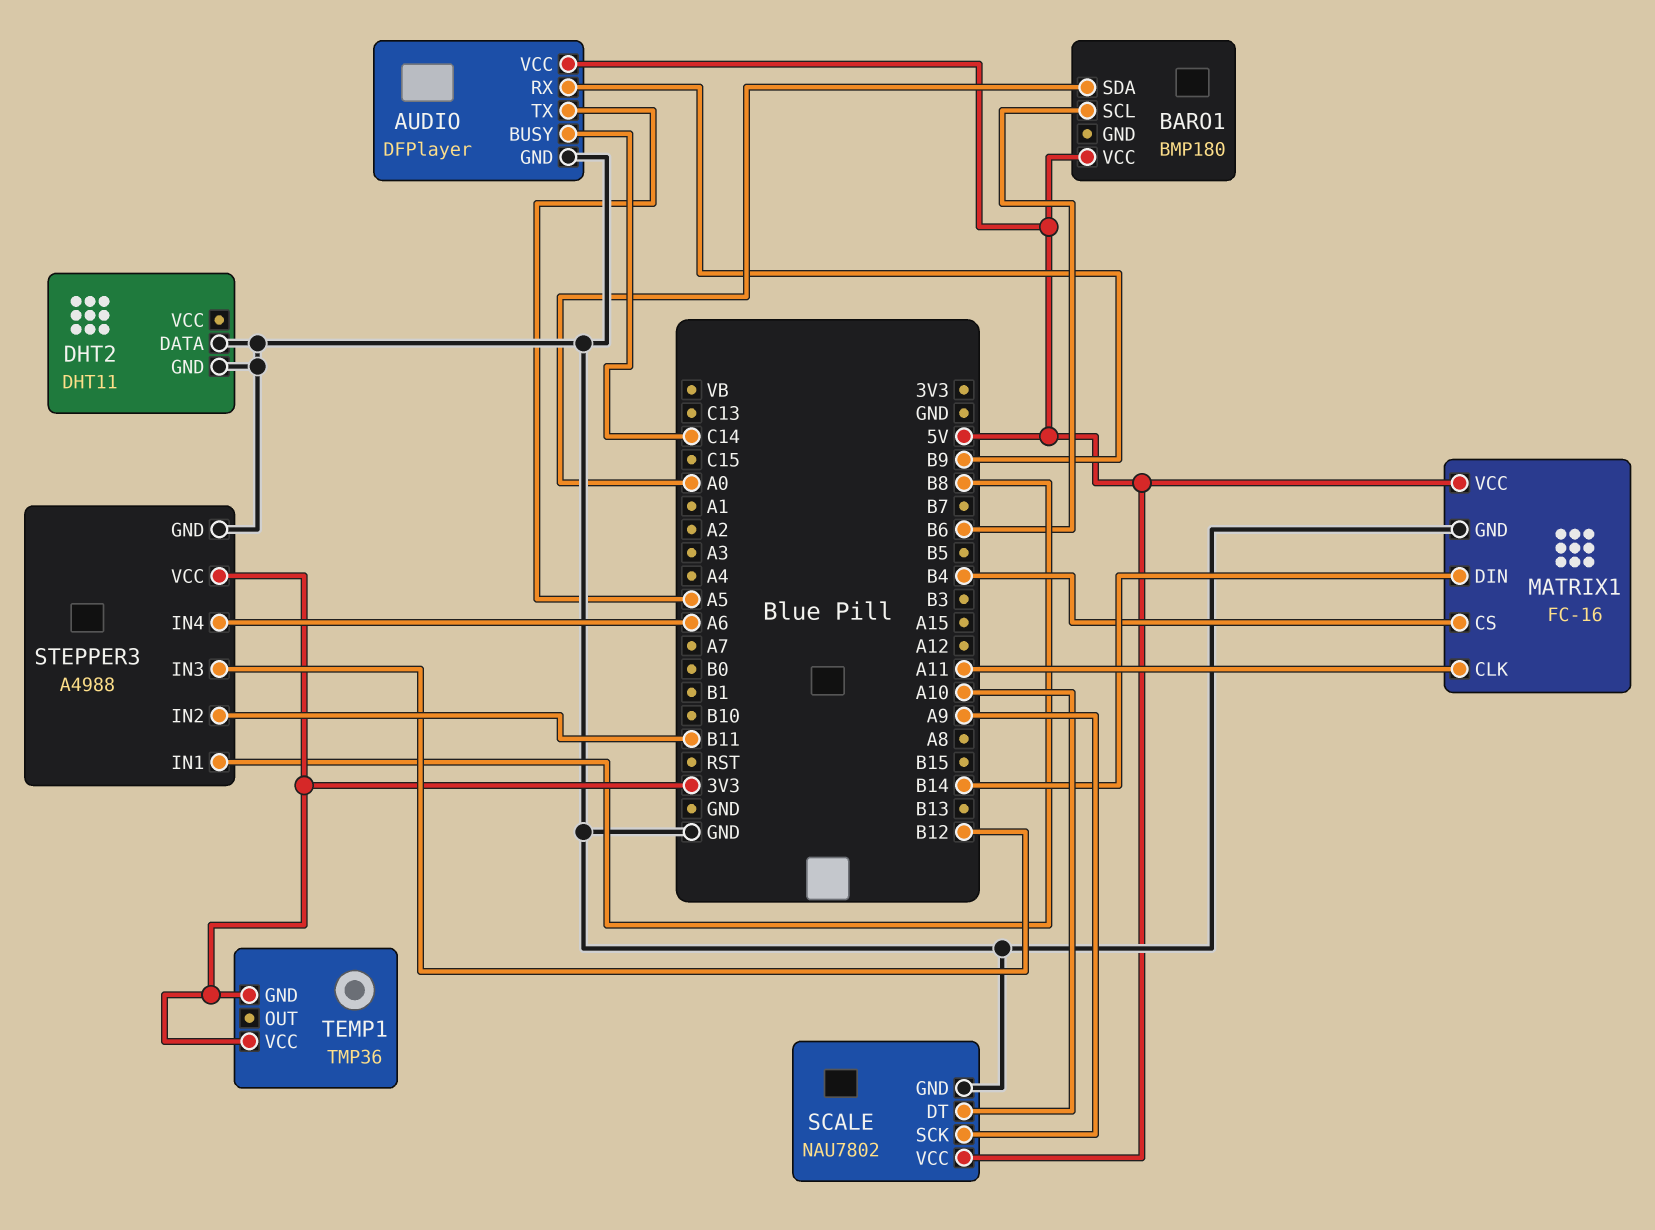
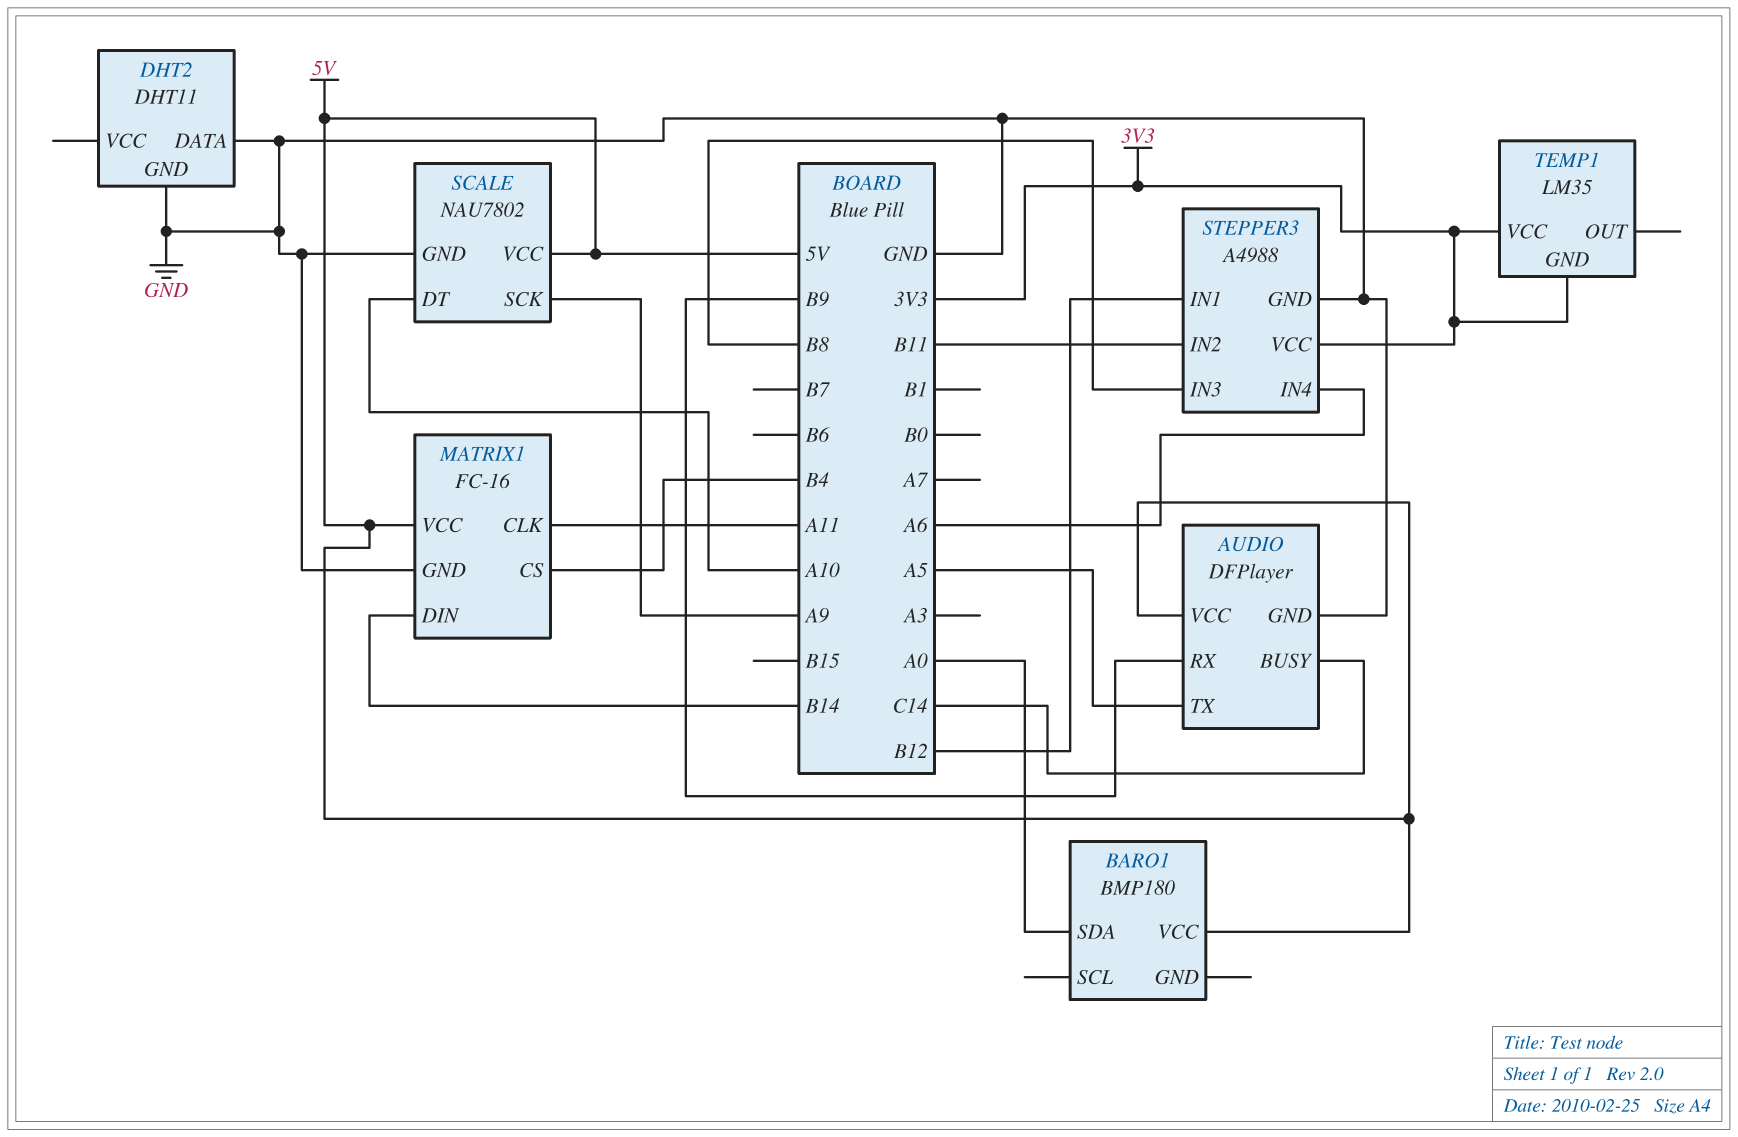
BARO1 pin SCL: B6 -> none
STEPPER3 pin IN1: B8 -> B12
STEPPER3 pin IN3: B12 -> B8
TEMP1: TMP36 -> LM35

